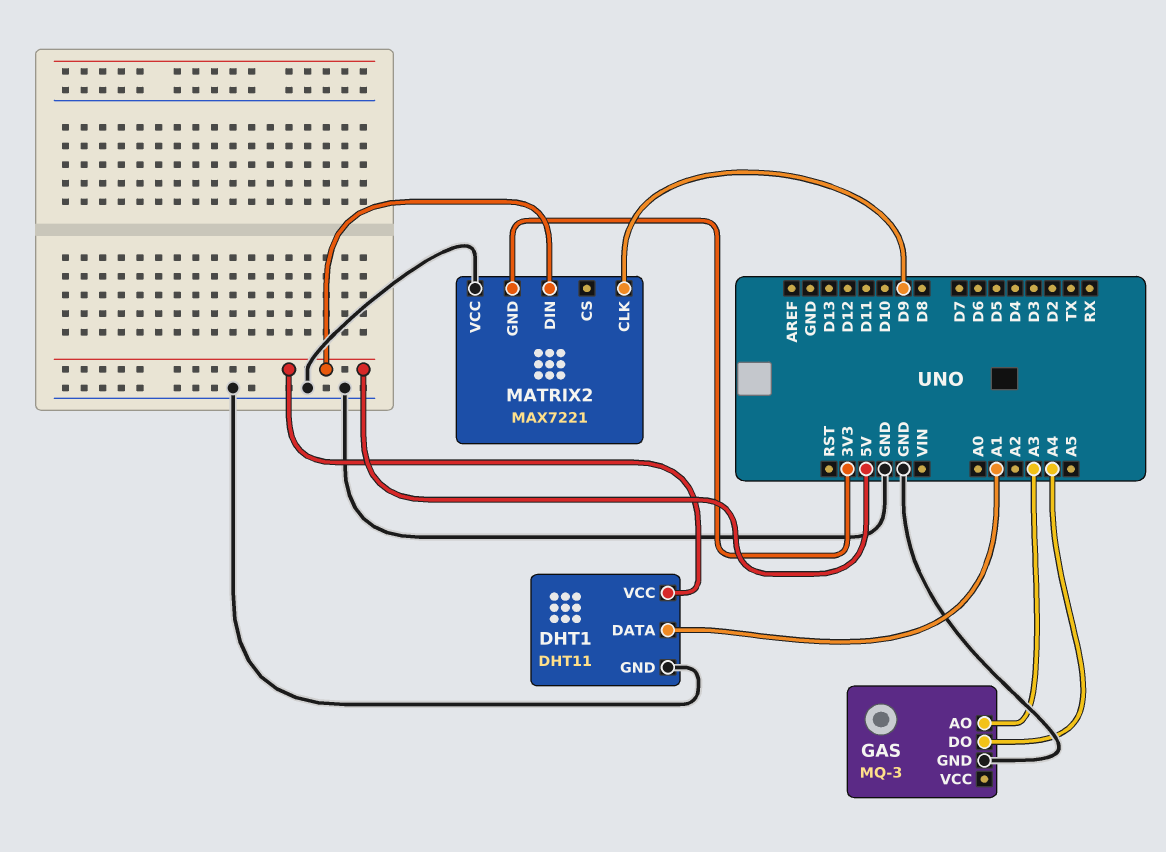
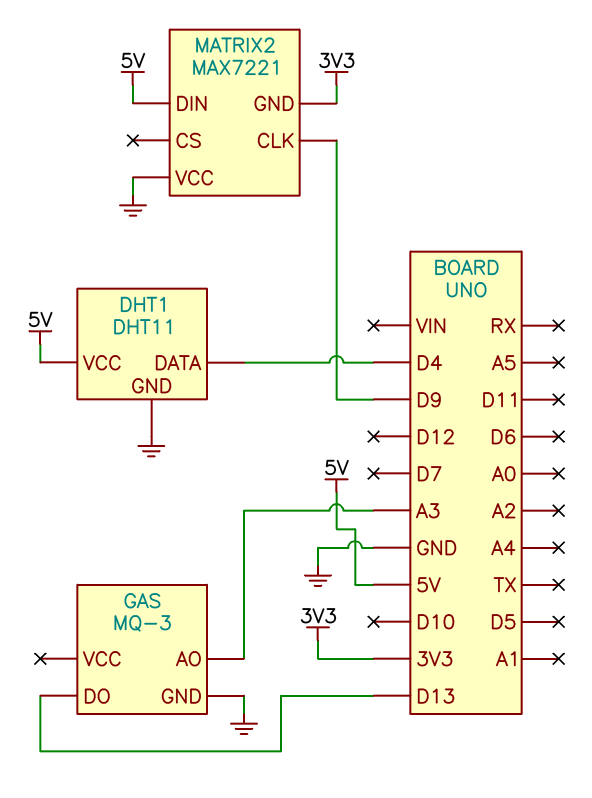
DHT1 pin DATA: A1 -> D4
GAS pin DO: A4 -> D13

